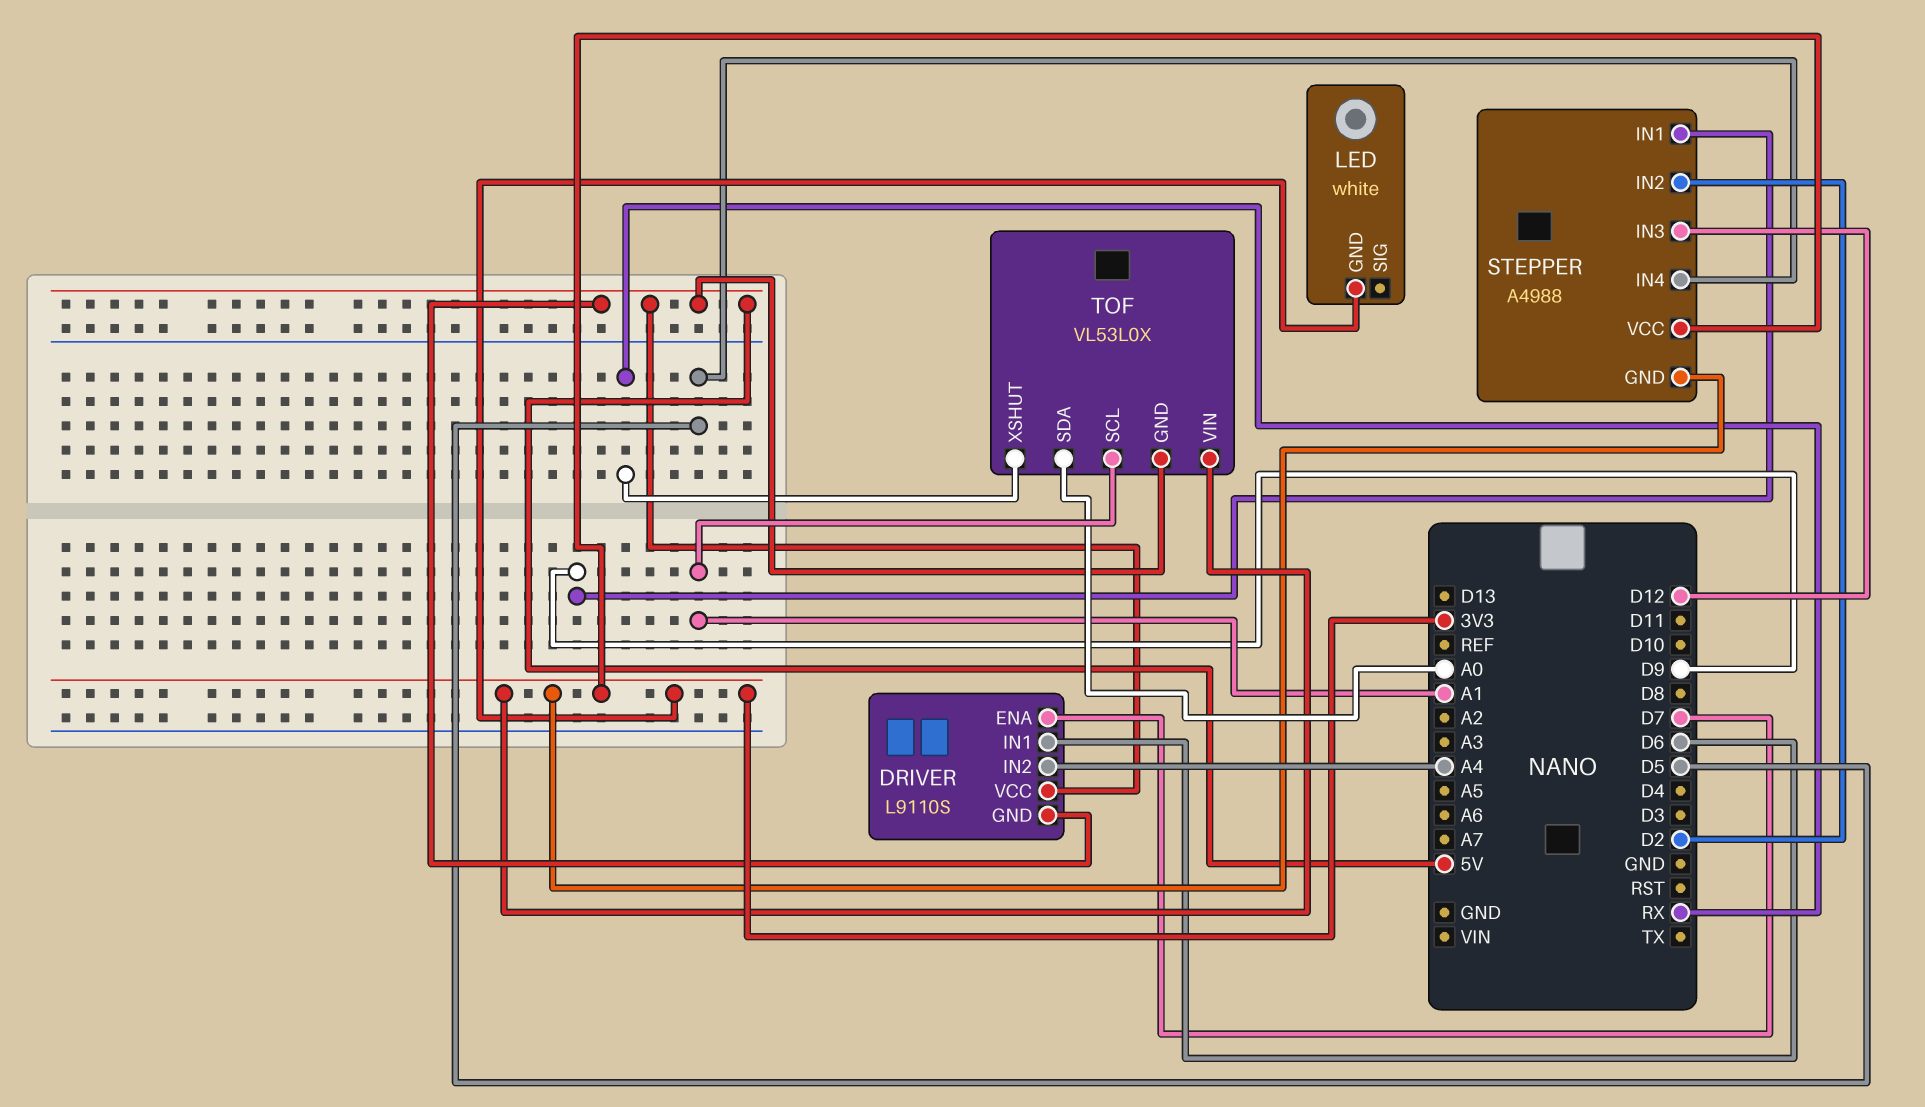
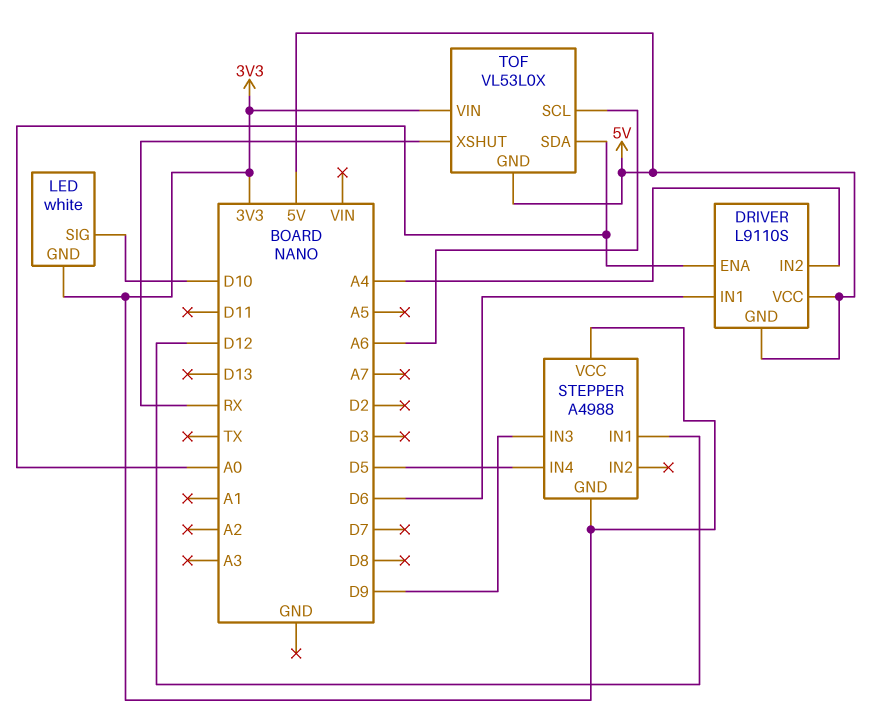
DRIVER pin ENA: D7 -> A0
LED pin SIG: none -> D10
STEPPER pin IN1: D9 -> D12
STEPPER pin IN2: D2 -> none
STEPPER pin IN3: D12 -> D9
TOF pin SCL: A1 -> A6

